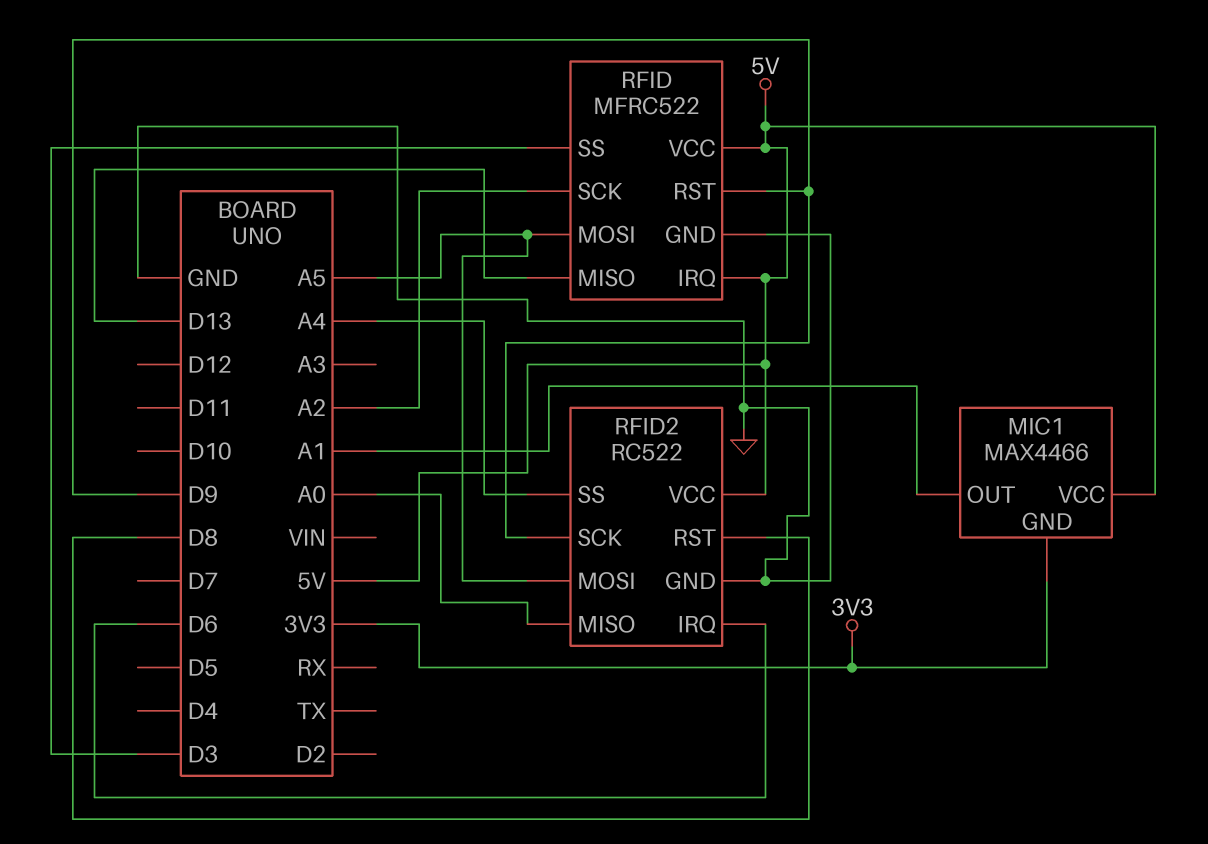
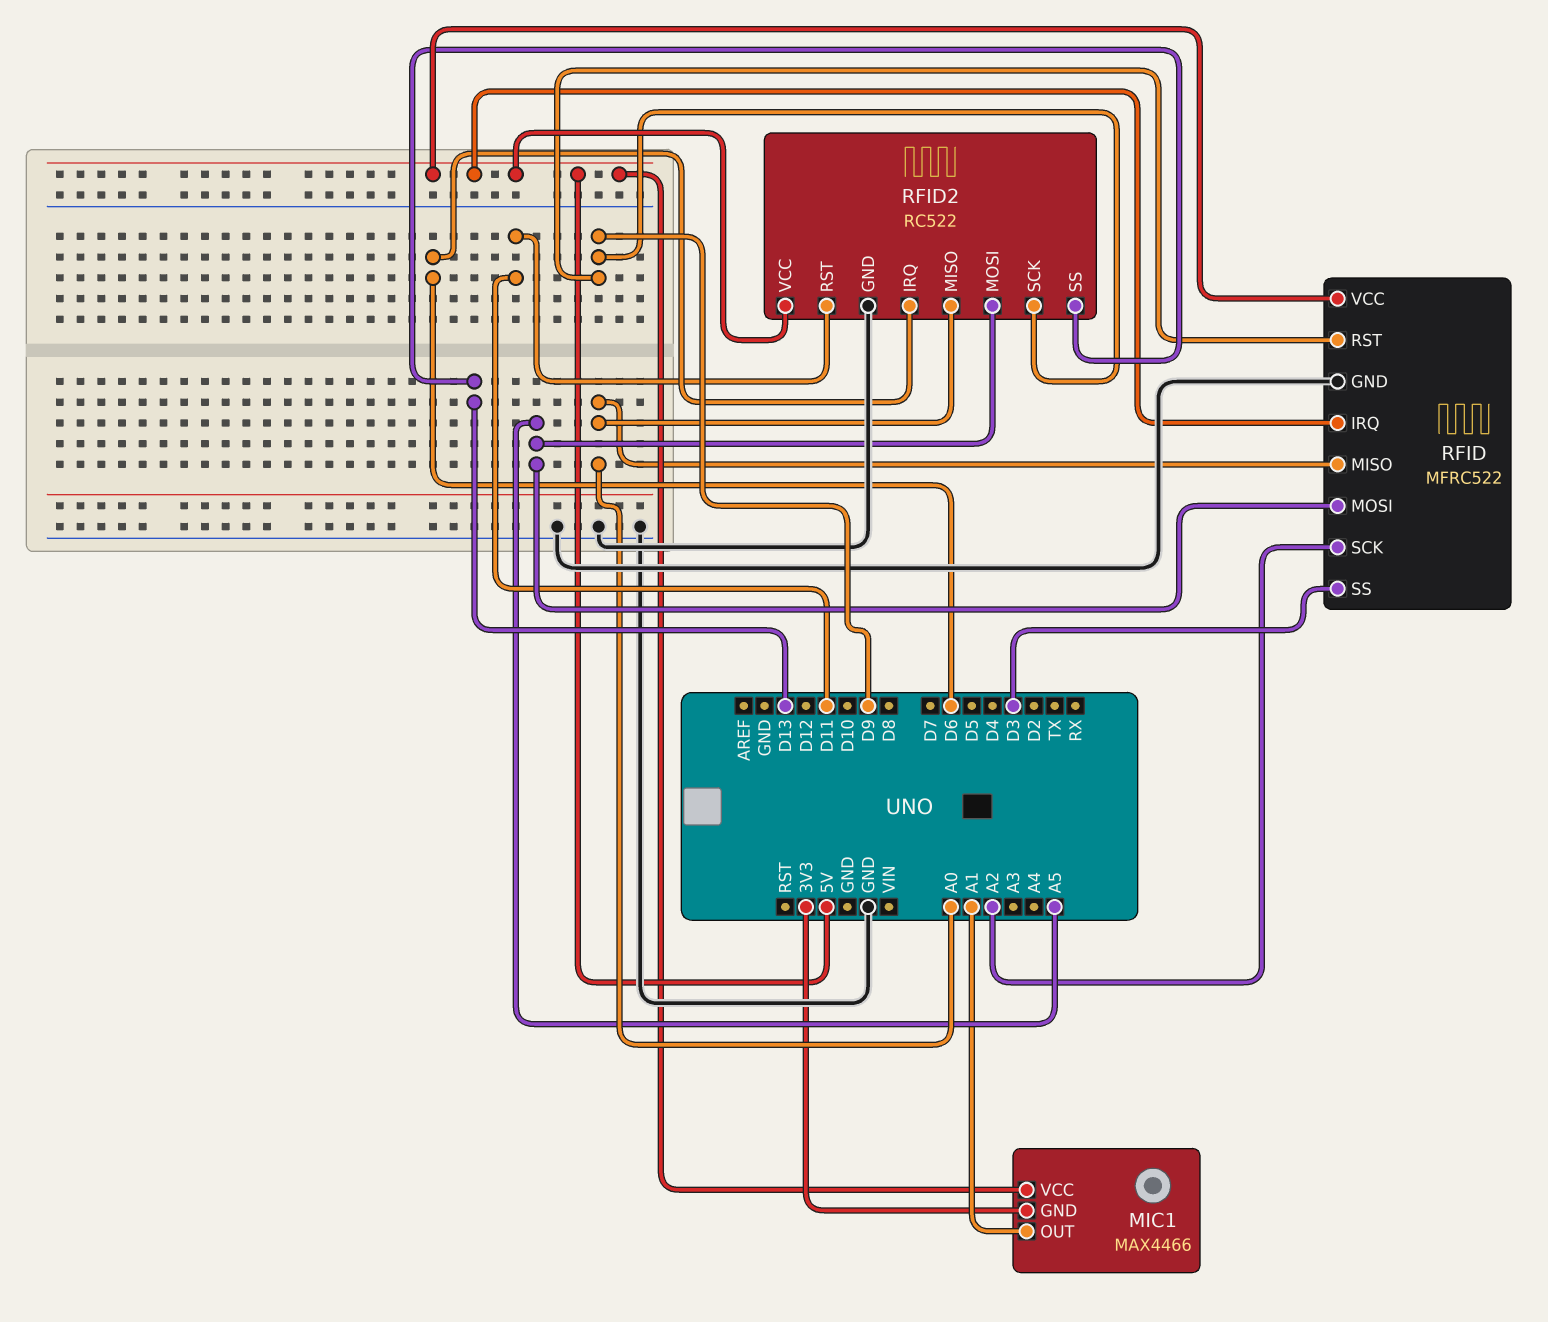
RFID pin MISO: D13 -> A0
RFID2 pin RST: D8 -> D11
RFID2 pin SS: A4 -> D13

